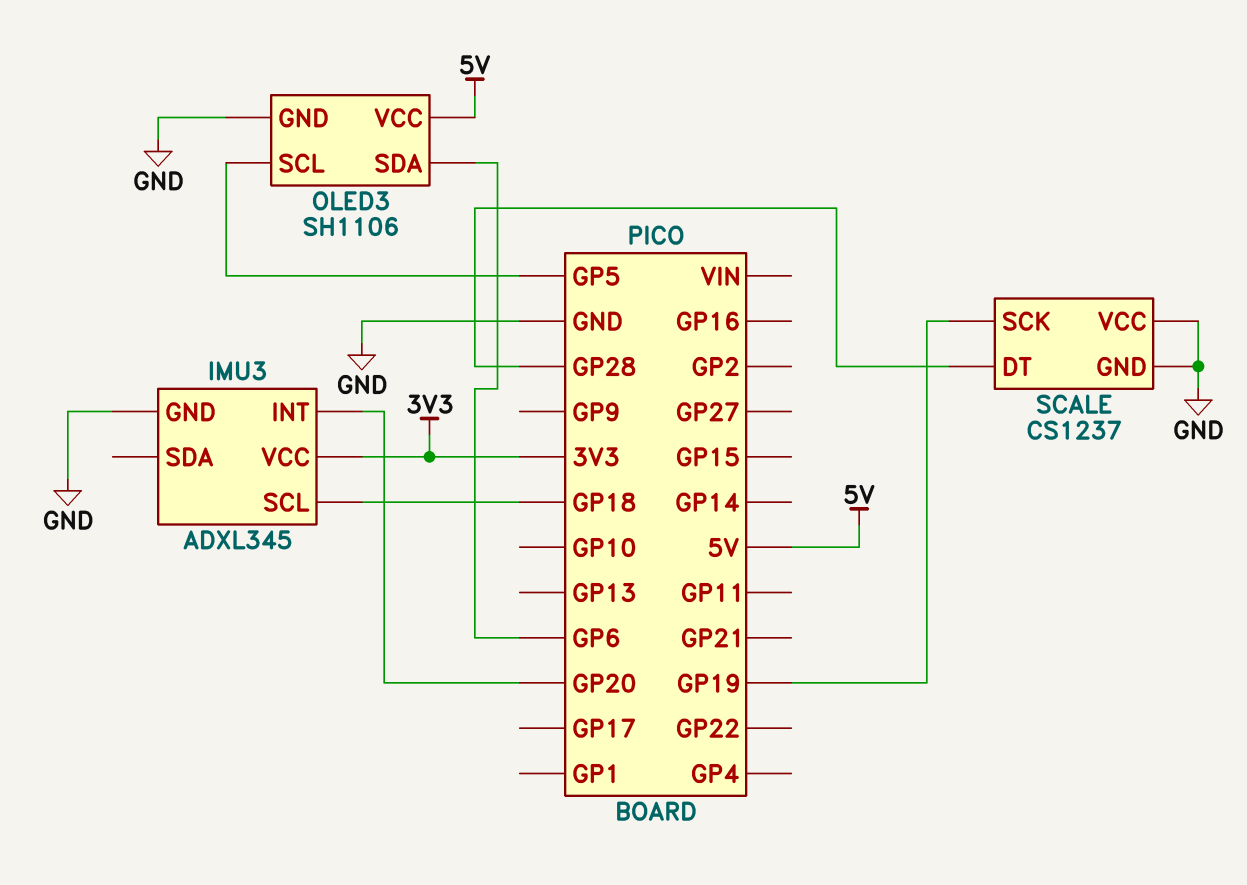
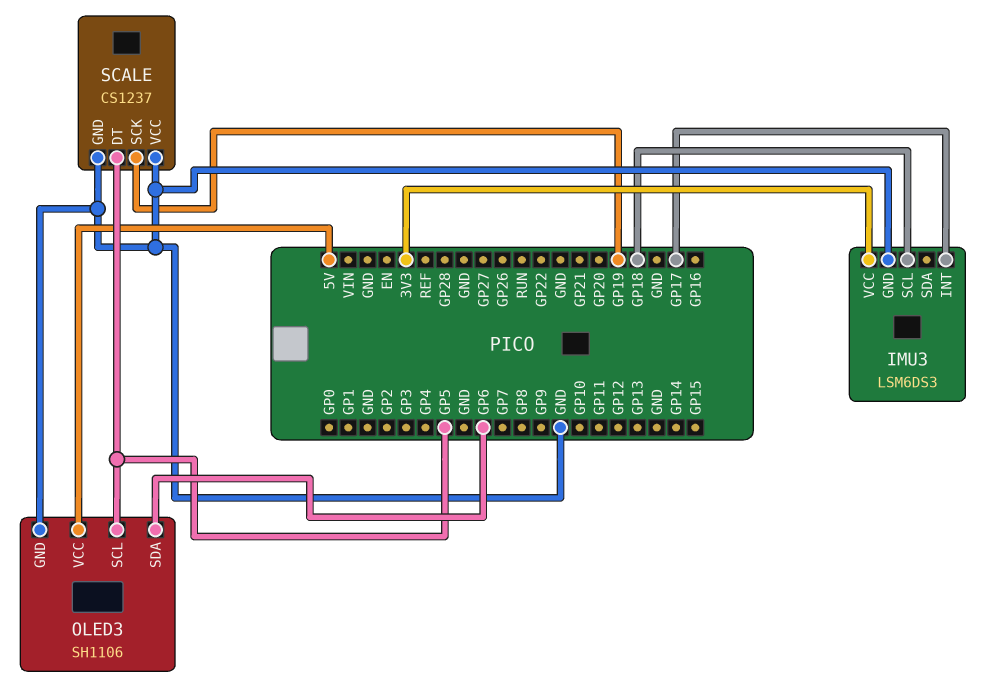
IMU3: ADXL345 -> LSM6DS3
IMU3 pin INT: GP20 -> GP17
SCALE pin DT: GP28 -> GP5

